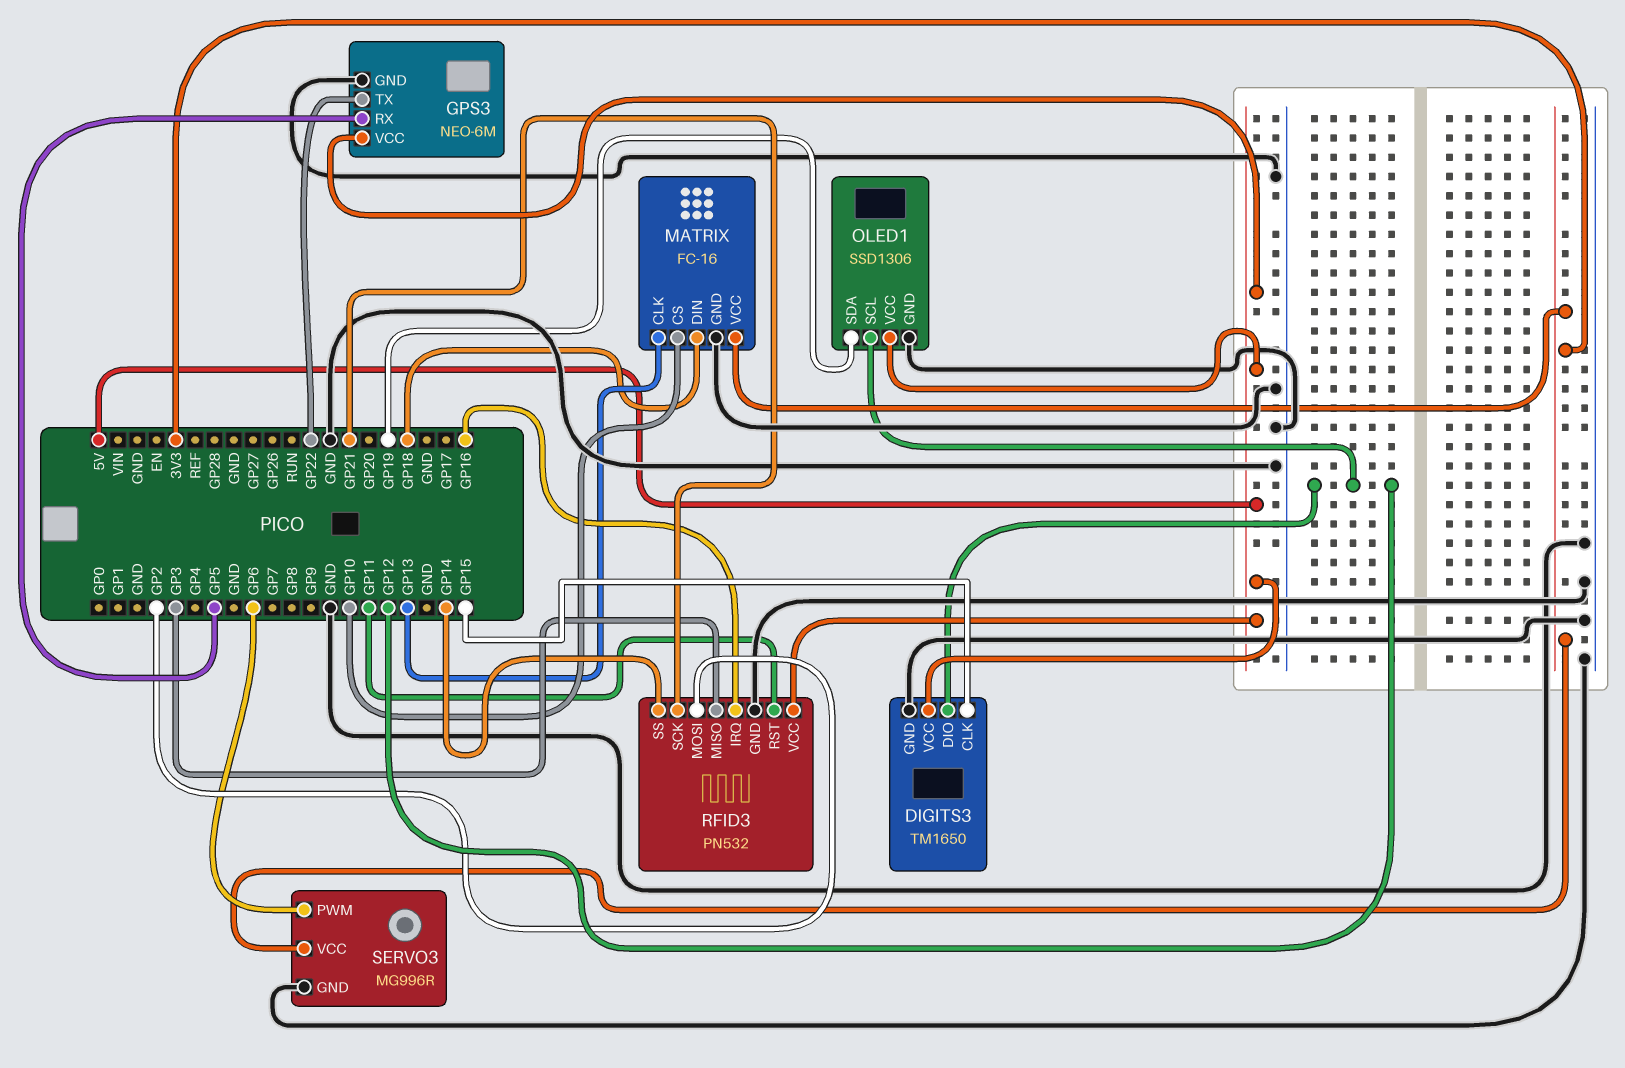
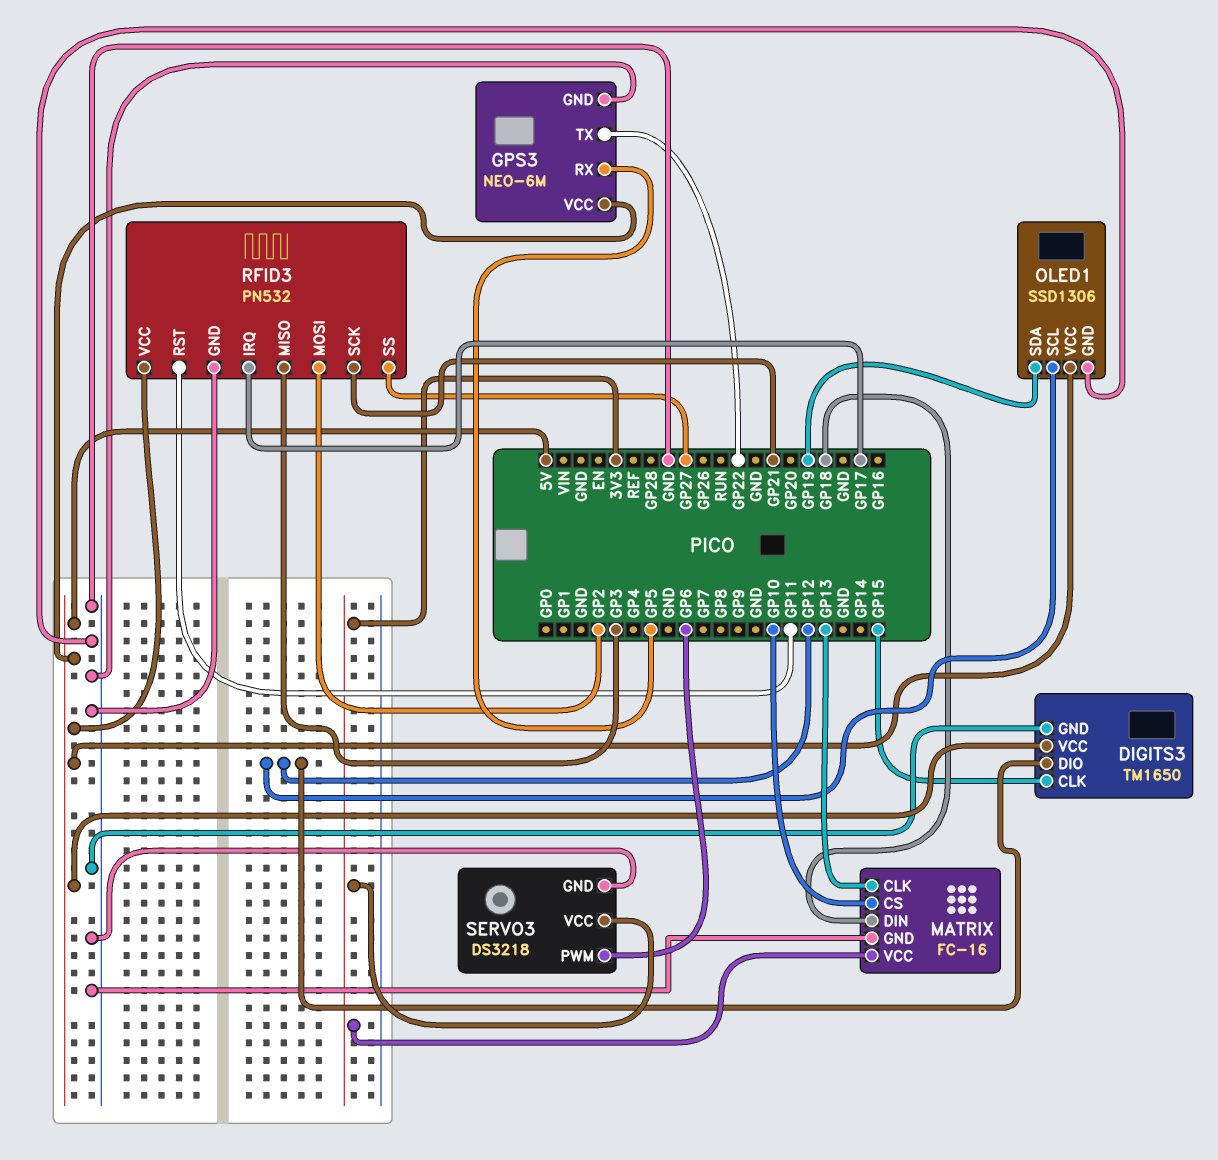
RFID3 pin IRQ: GP16 -> GP17
RFID3 pin SS: GP14 -> GP27
SERVO3: MG996R -> DS3218

